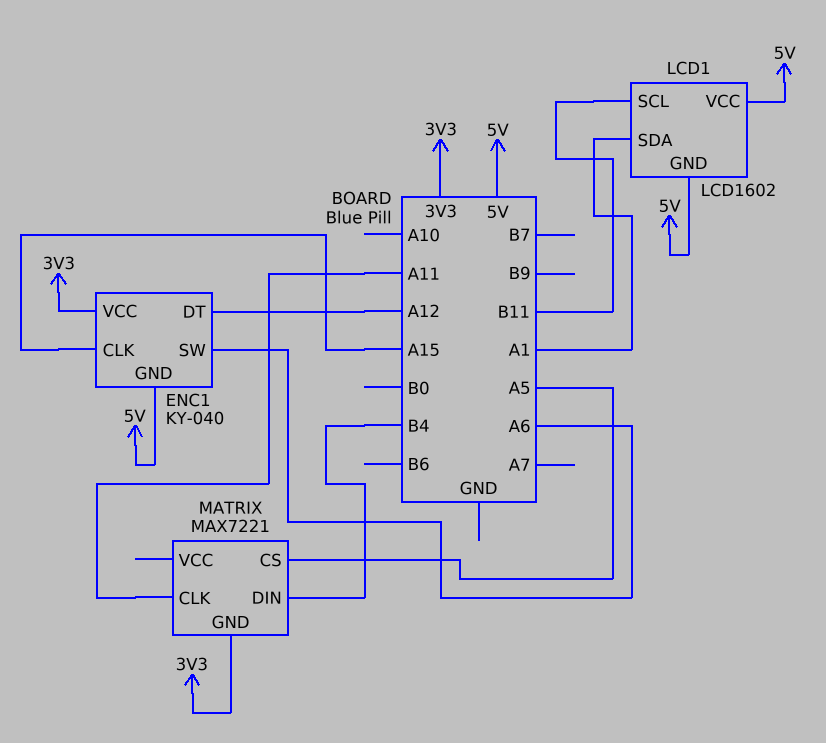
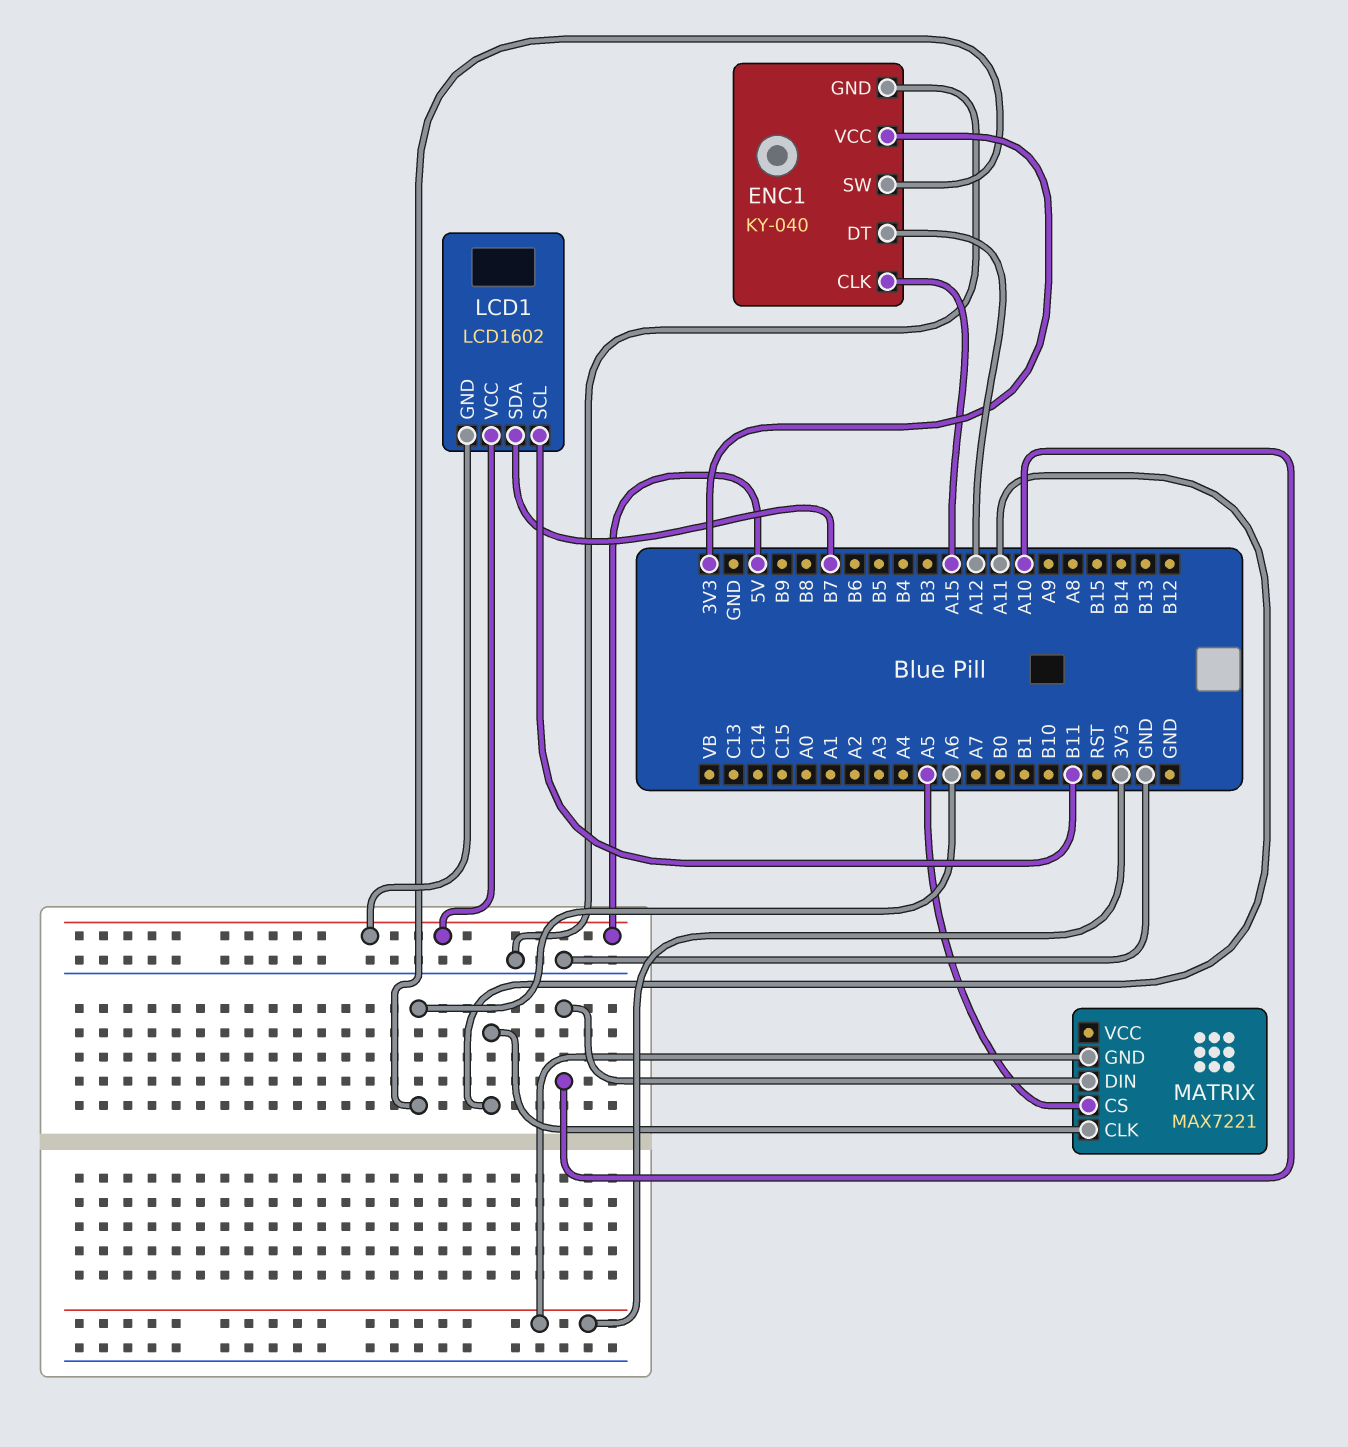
ENC1 pin GND: 5V -> GND
LCD1 pin SDA: A1 -> B7
MATRIX pin DIN: B4 -> A10

